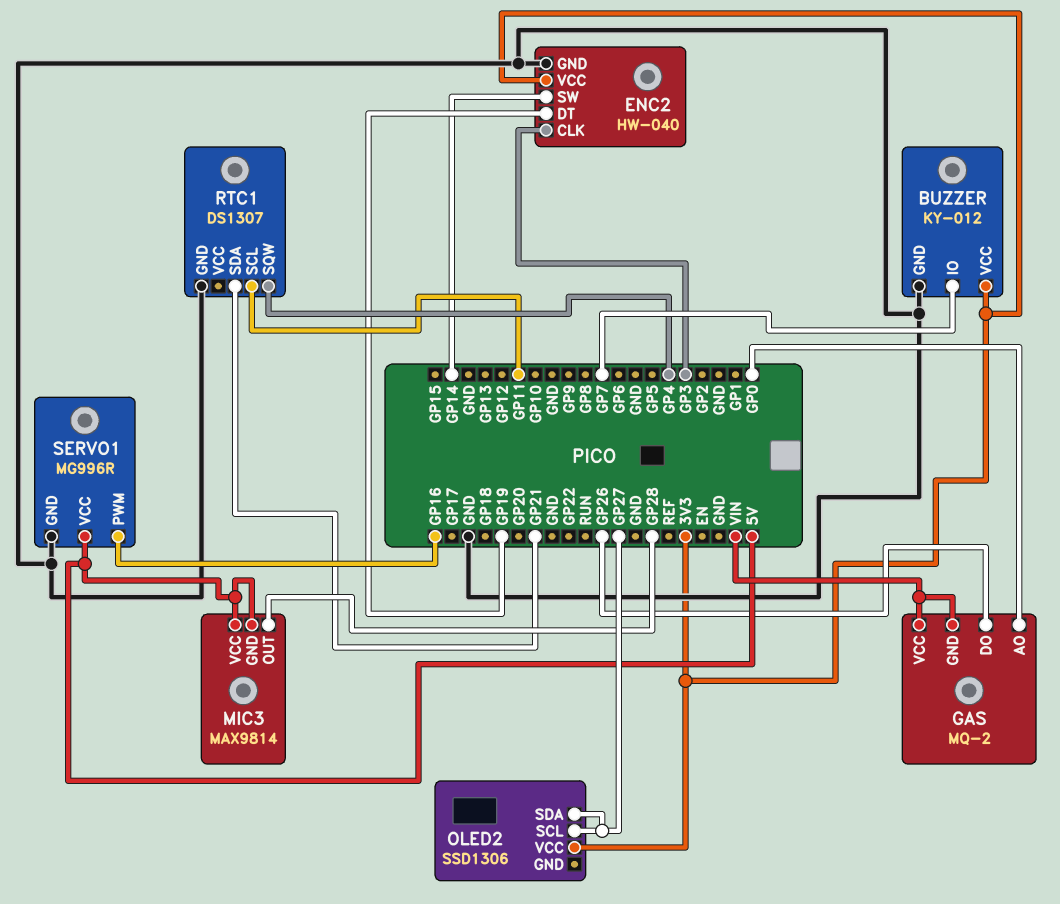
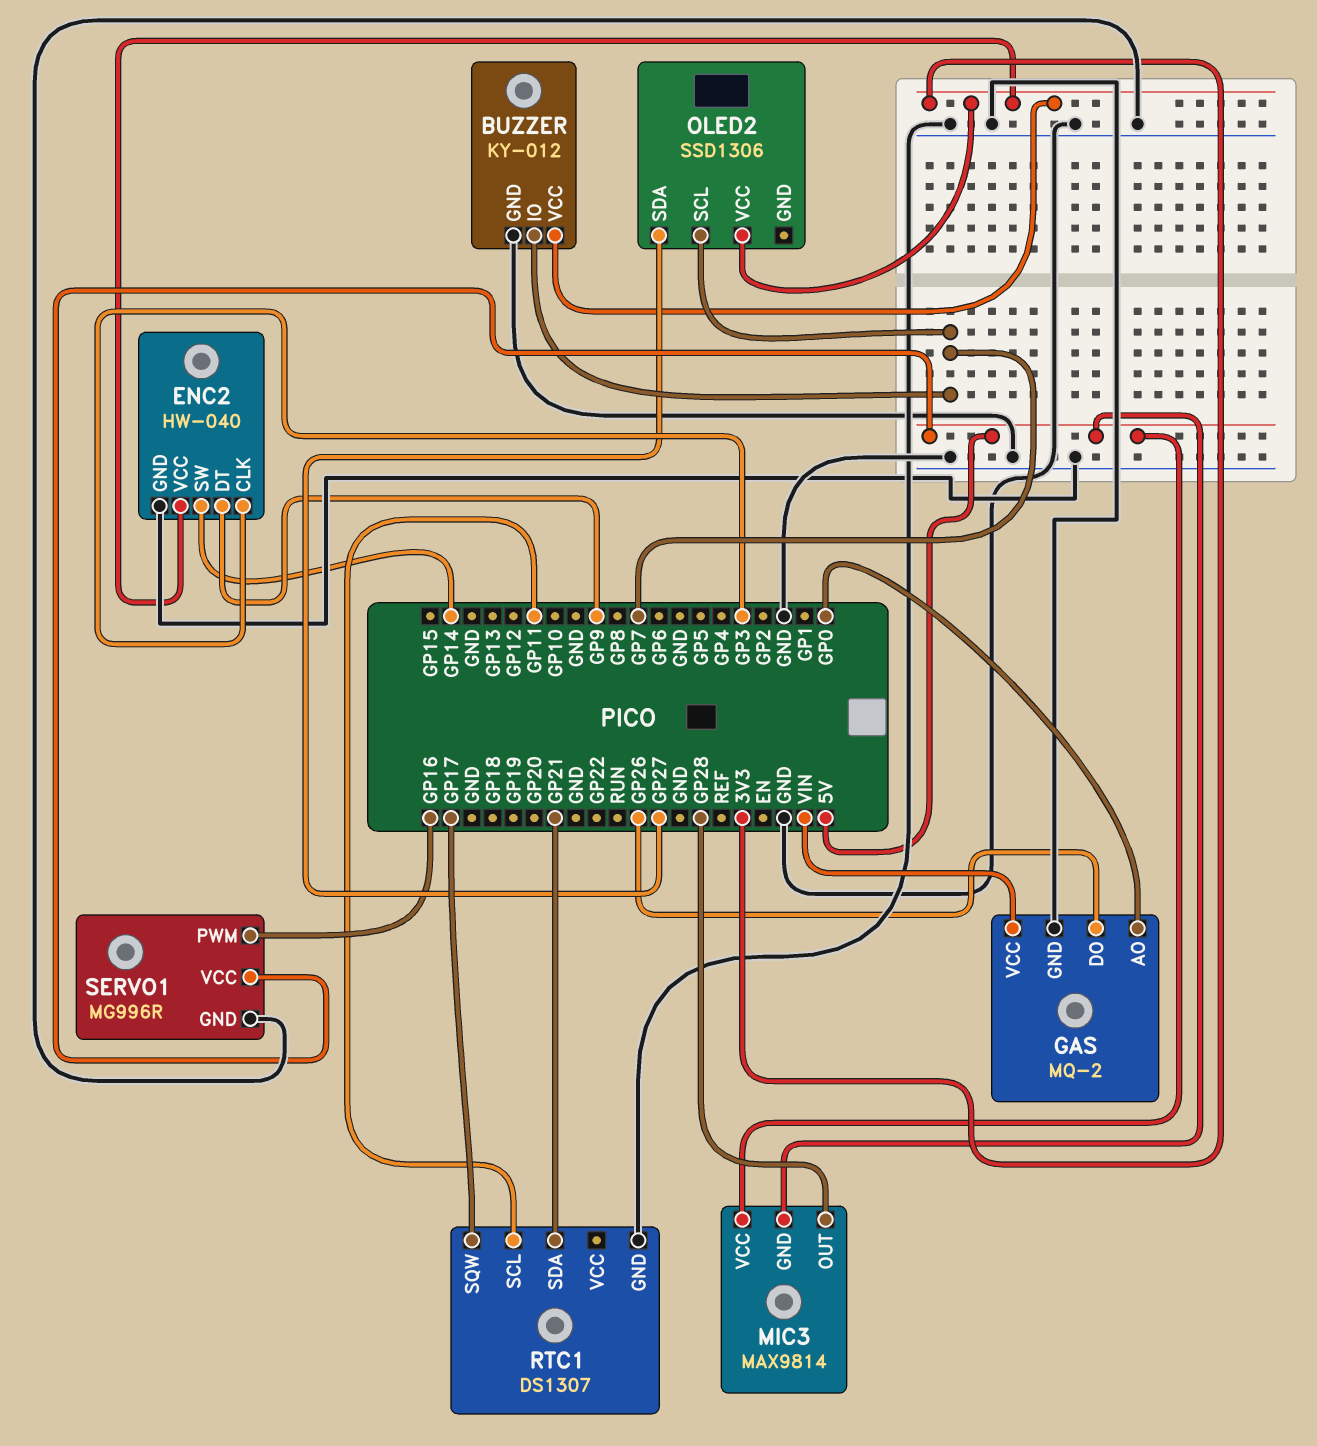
ENC2 pin DT: GP19 -> GP9
GAS pin GND: VIN -> GND
OLED2 pin SCL: GP27 -> GP7
RTC1 pin SQW: GP4 -> GP17

